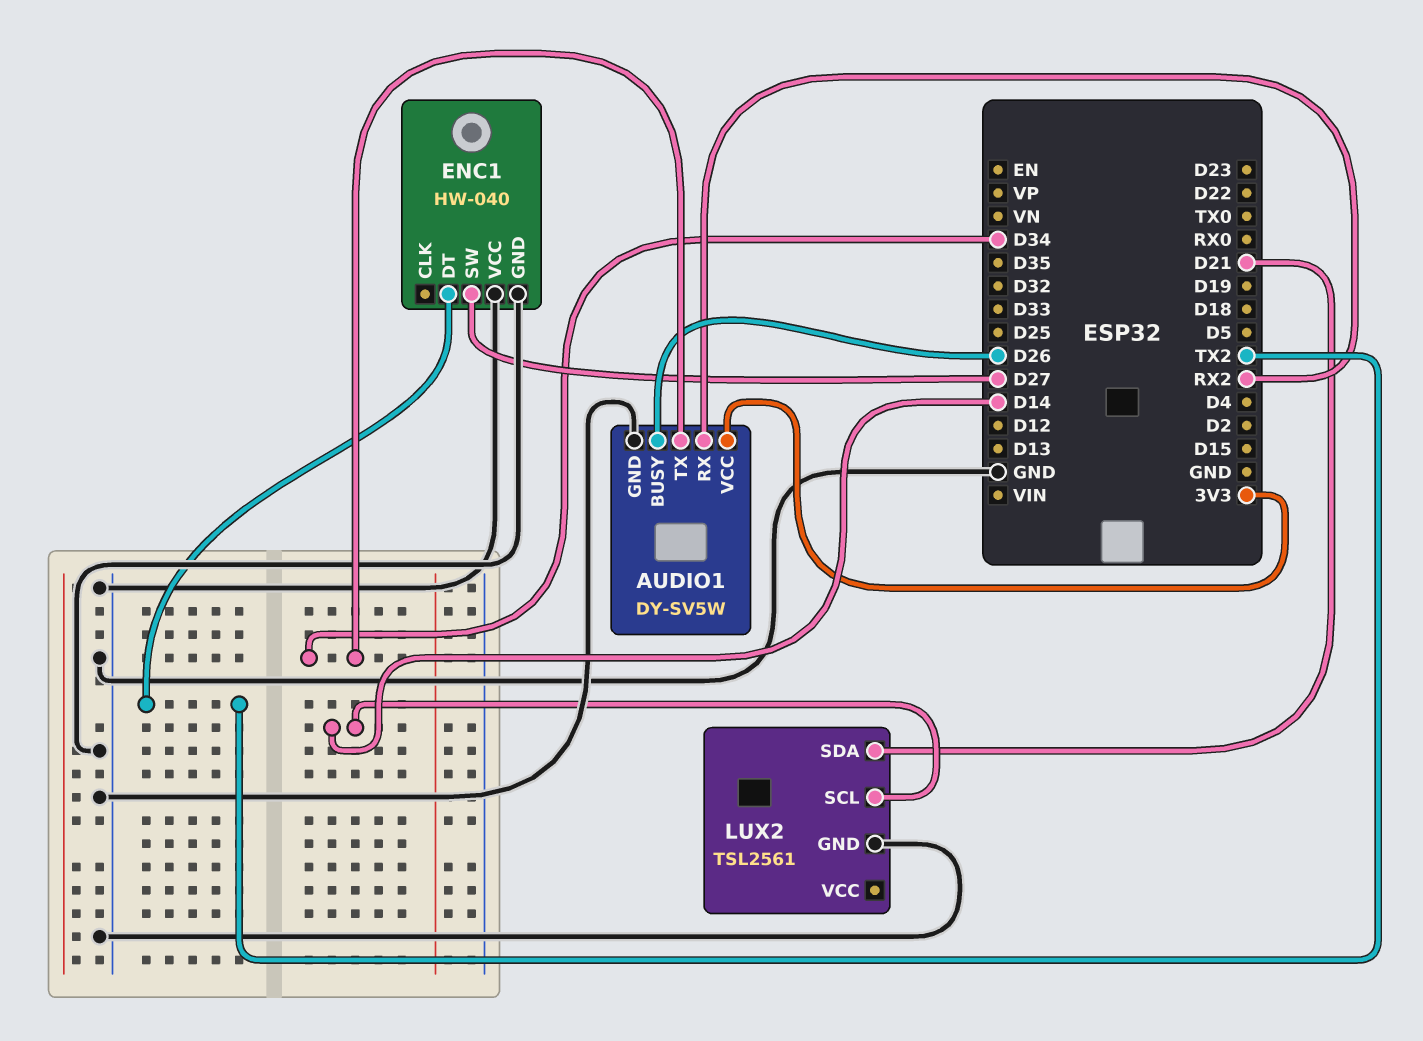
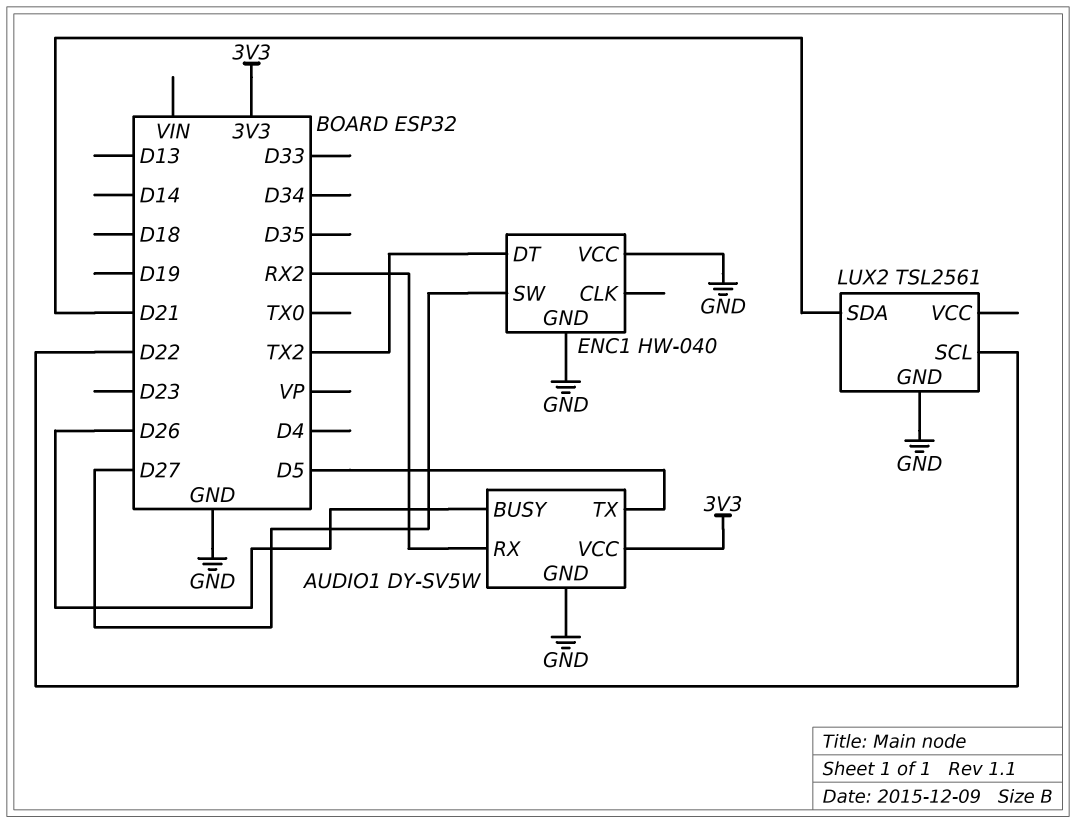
AUDIO1 pin TX: D34 -> D5
LUX2 pin SCL: D14 -> D22

